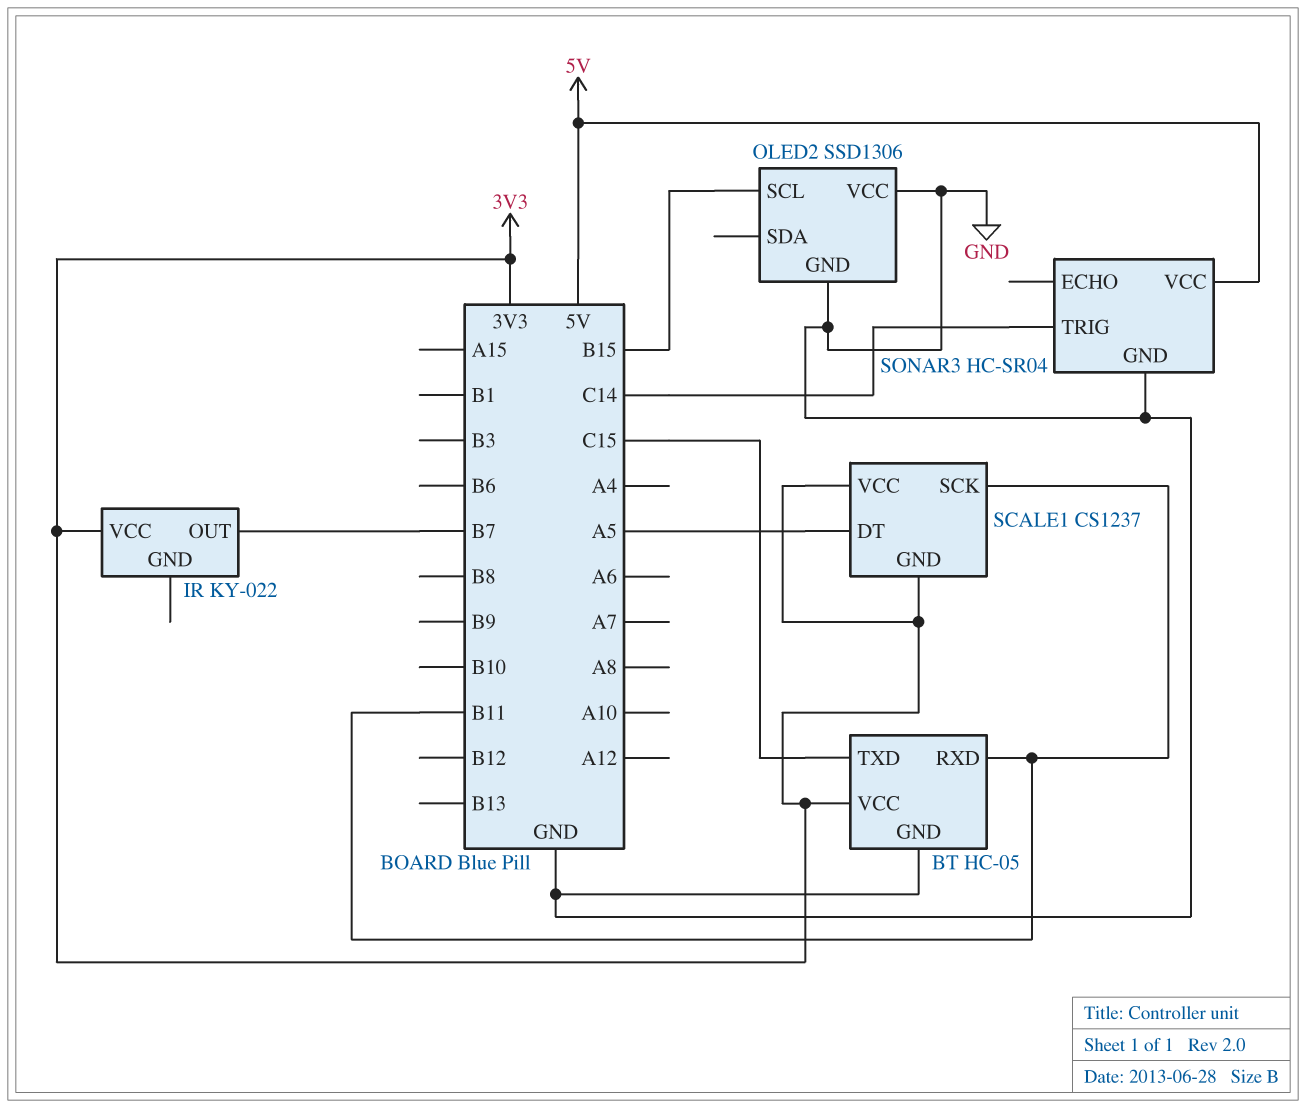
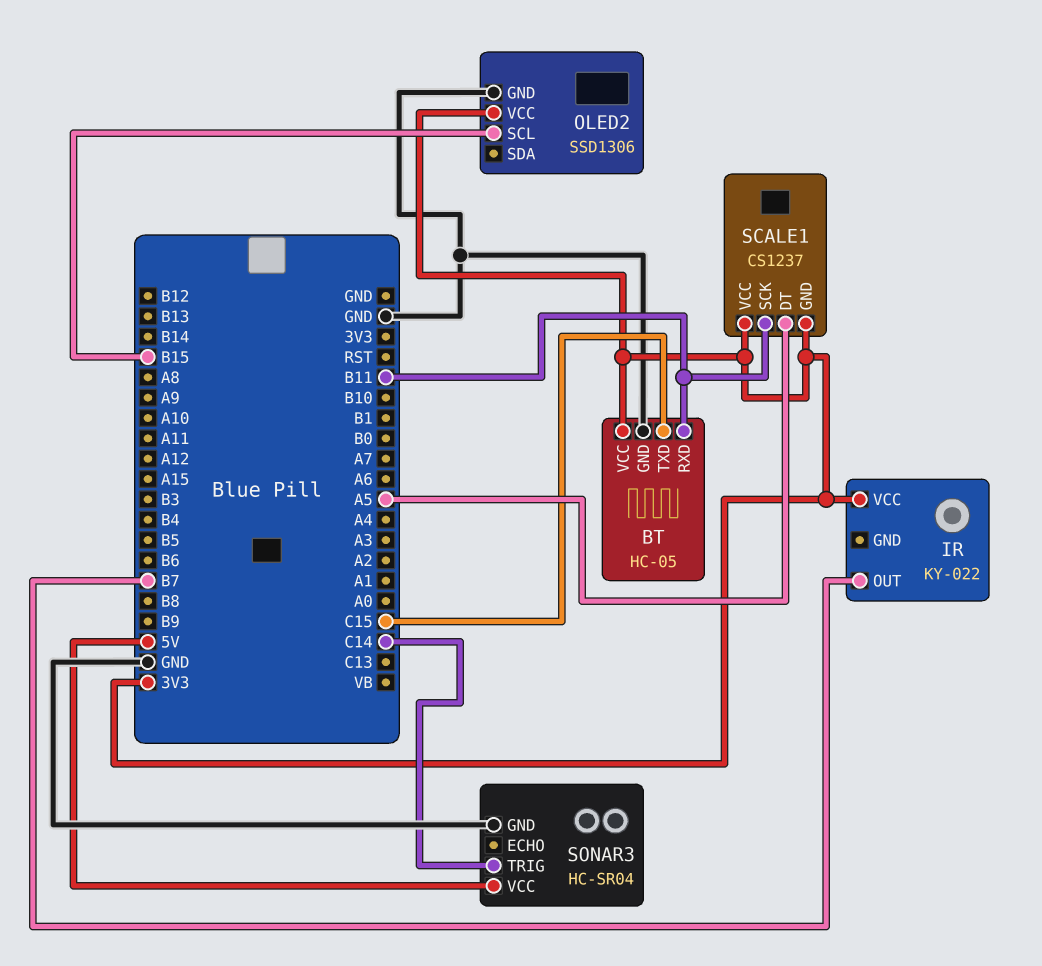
OLED2 pin VCC: GND -> 3V3

